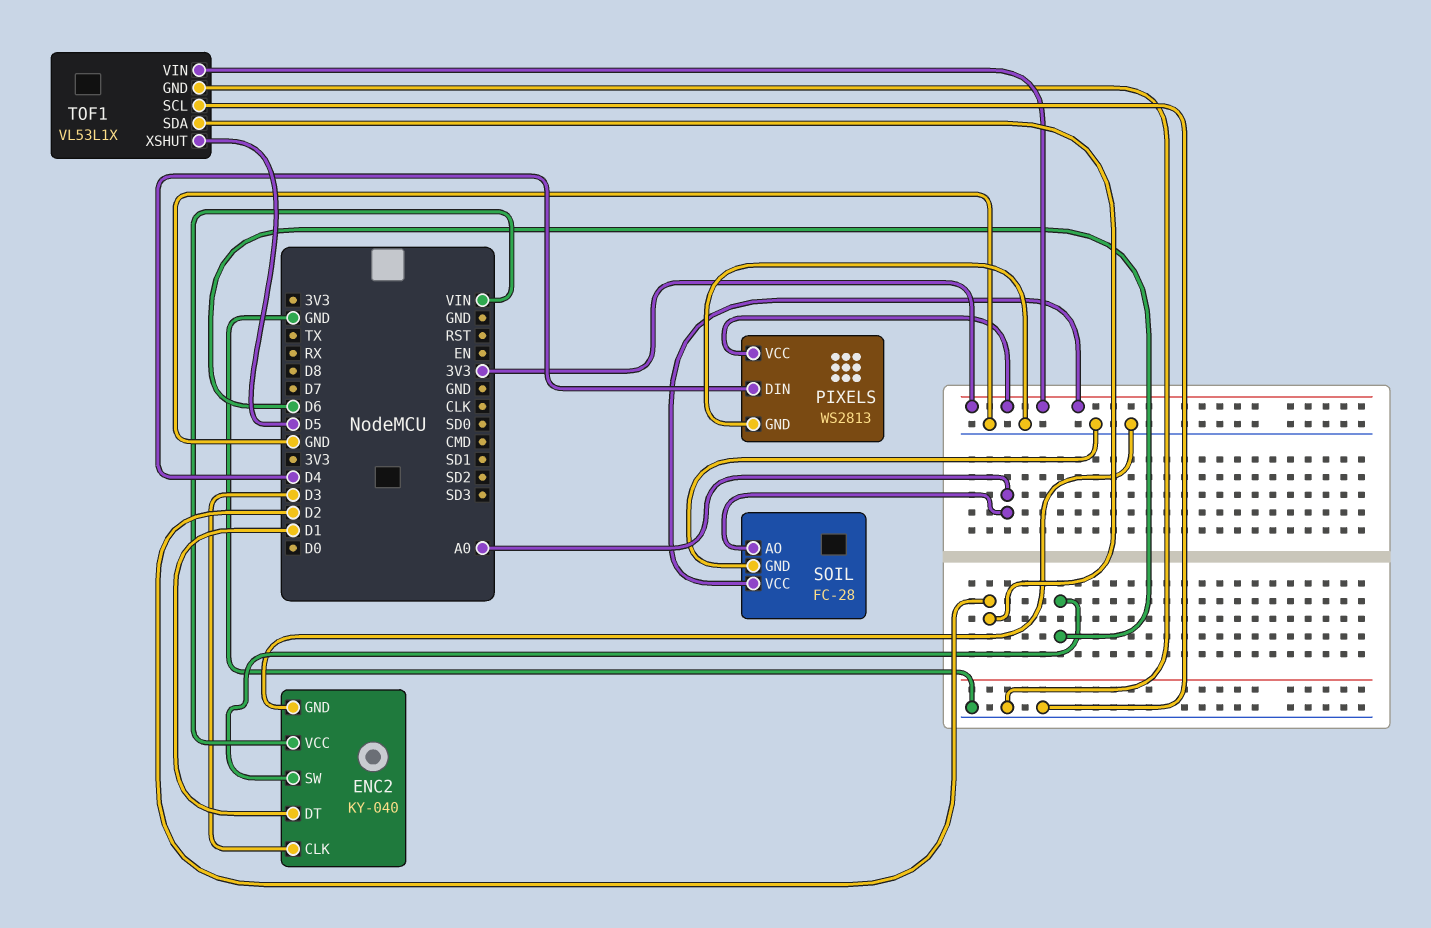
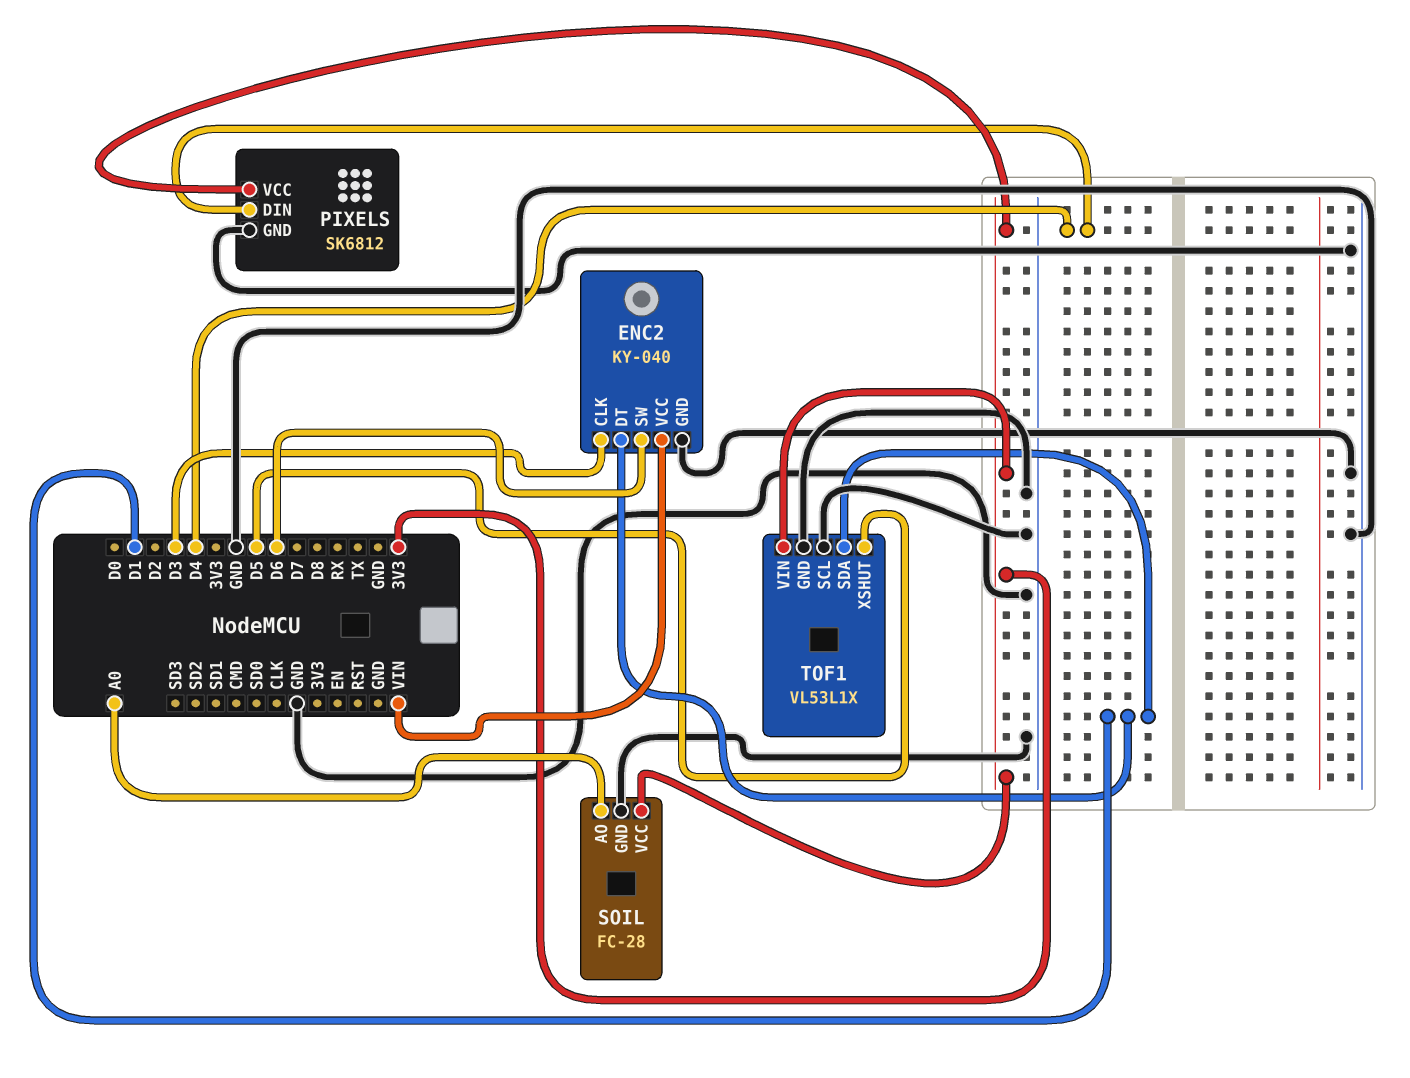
PIXELS: WS2813 -> SK6812
TOF1 pin SDA: D2 -> D1

